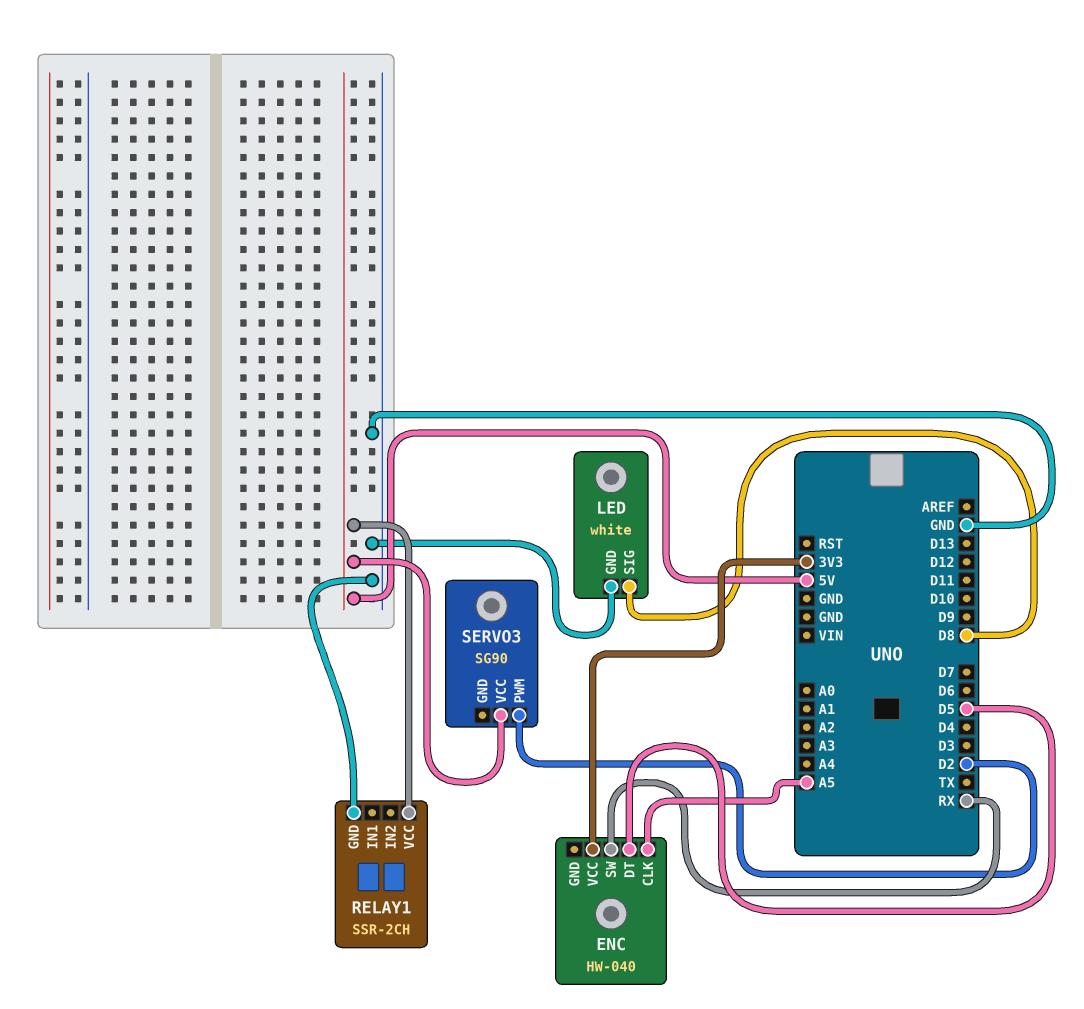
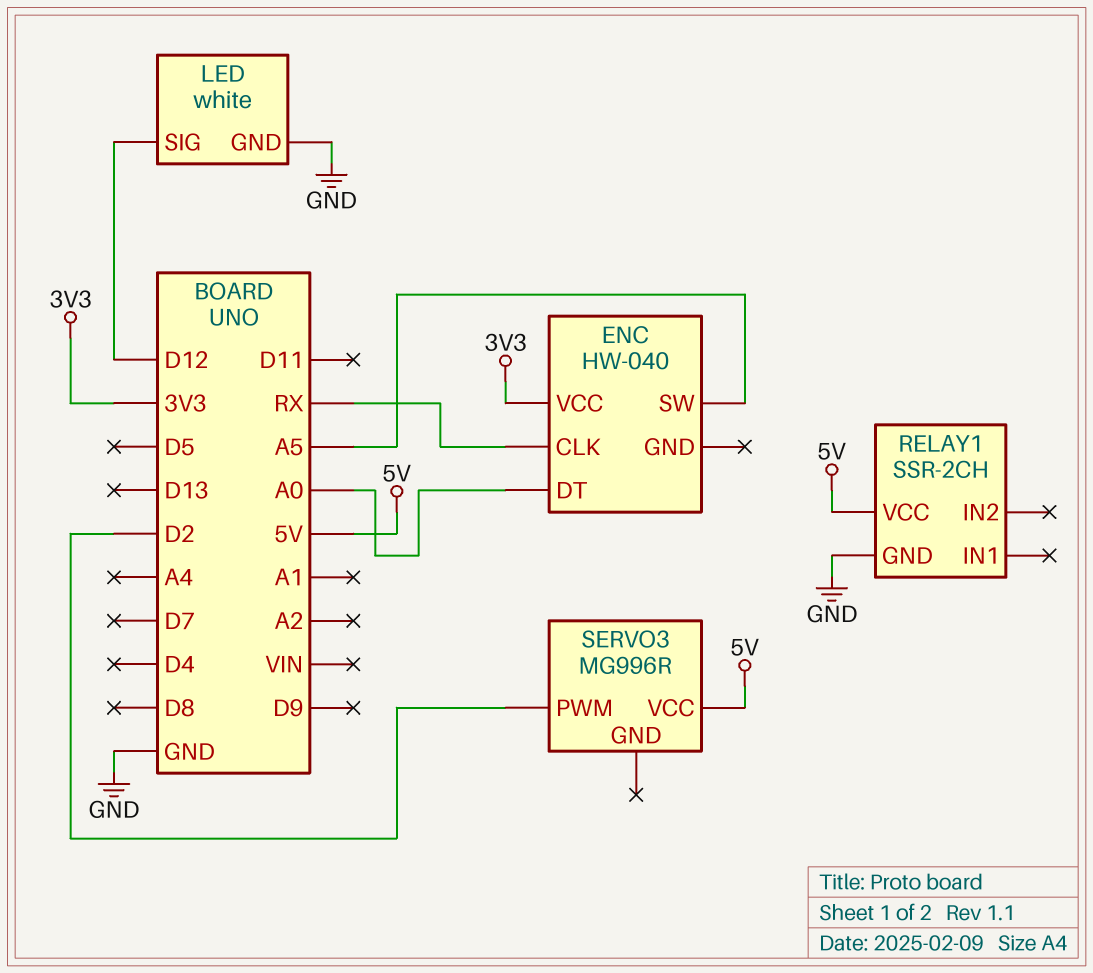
ENC pin CLK: A5 -> RX
ENC pin DT: D5 -> A0
ENC pin SW: RX -> A5
LED pin SIG: D8 -> D12
SERVO3: SG90 -> MG996R

